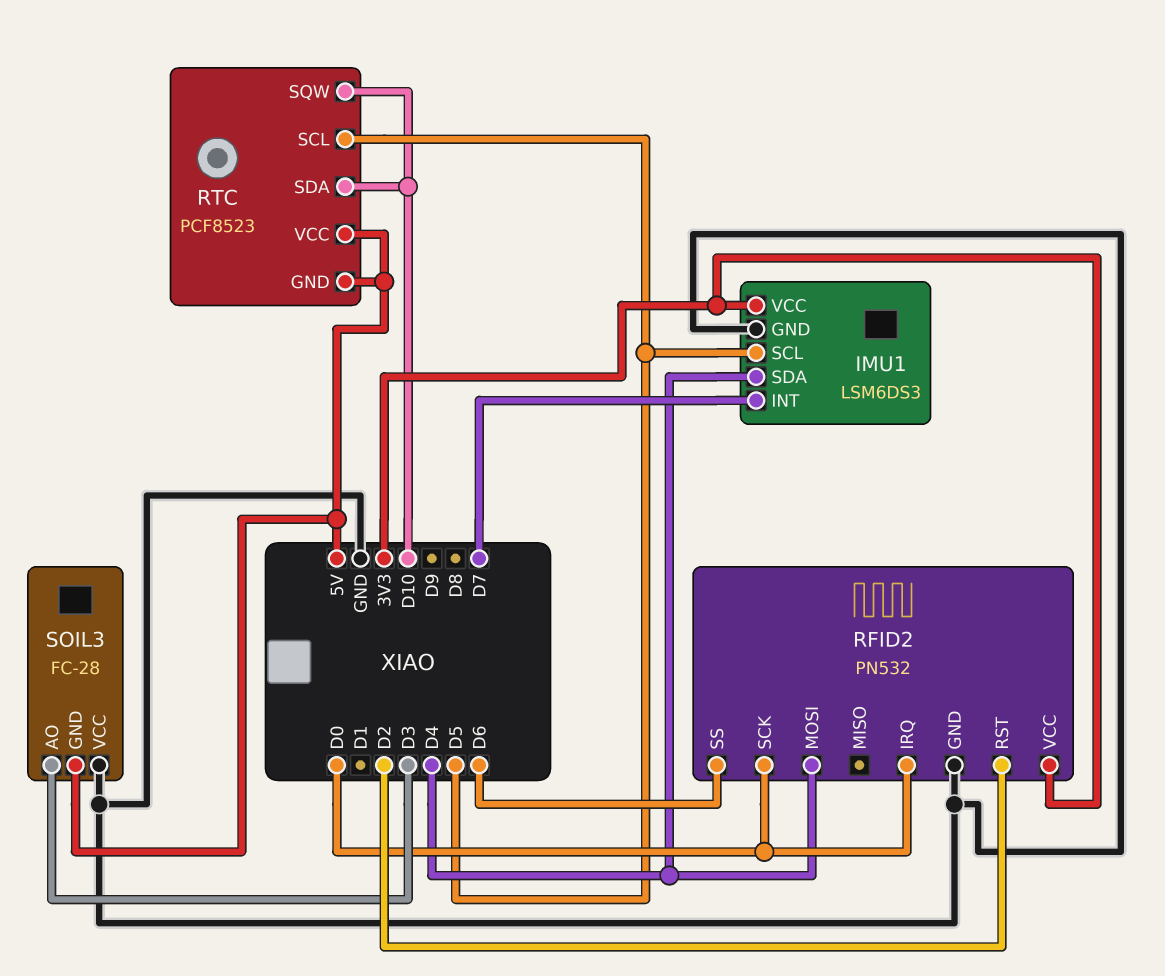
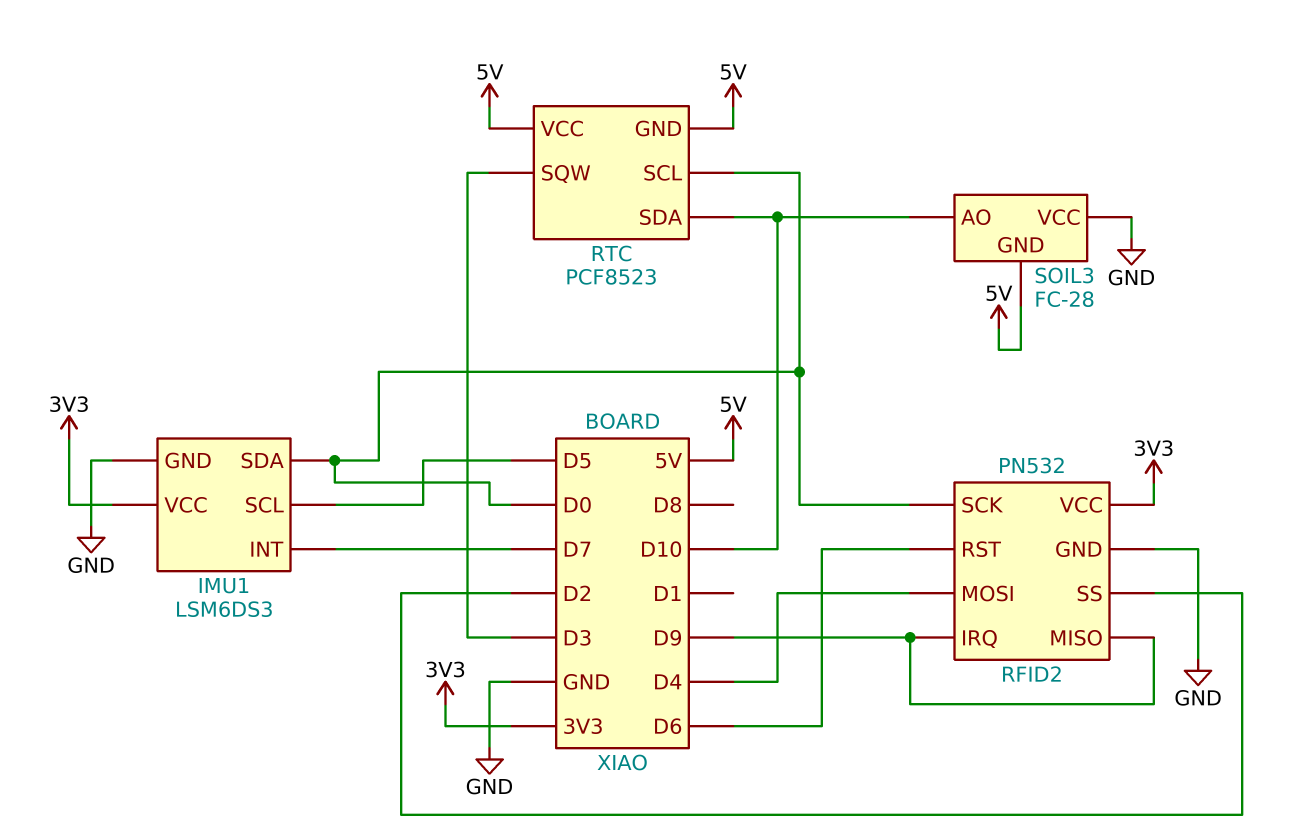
IMU1 pin SDA: D4 -> D0
RFID2 pin IRQ: D0 -> D9
RFID2 pin MISO: none -> D9
RFID2 pin RST: D2 -> D6
RFID2 pin SS: D6 -> D2
RTC pin SCL: D5 -> D0
RTC pin SQW: D10 -> D3
SOIL3 pin AO: D3 -> D10

